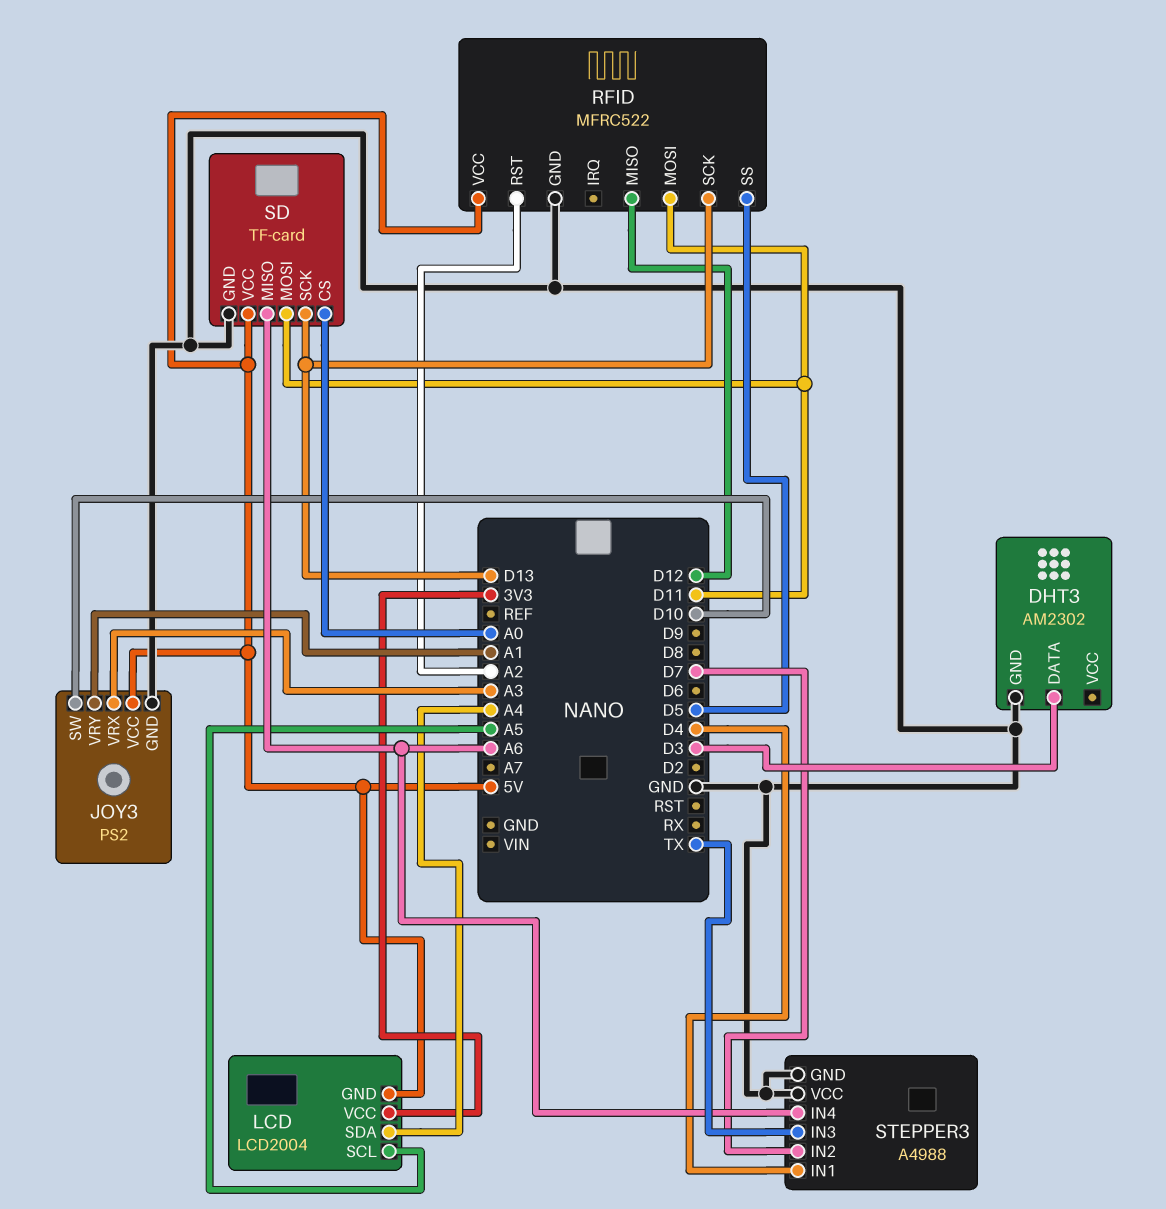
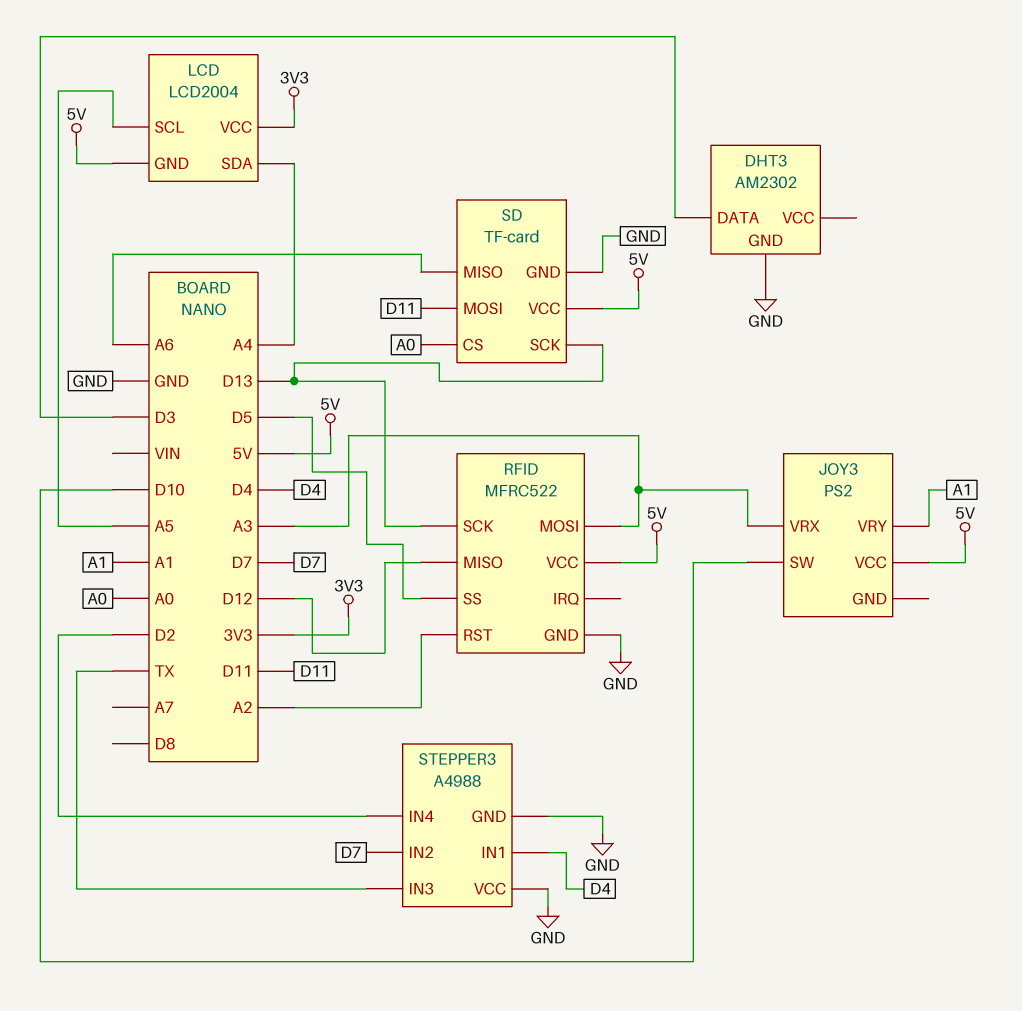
JOY3 pin GND: GND -> none
RFID pin MOSI: D11 -> A3
STEPPER3 pin IN4: A6 -> D2

